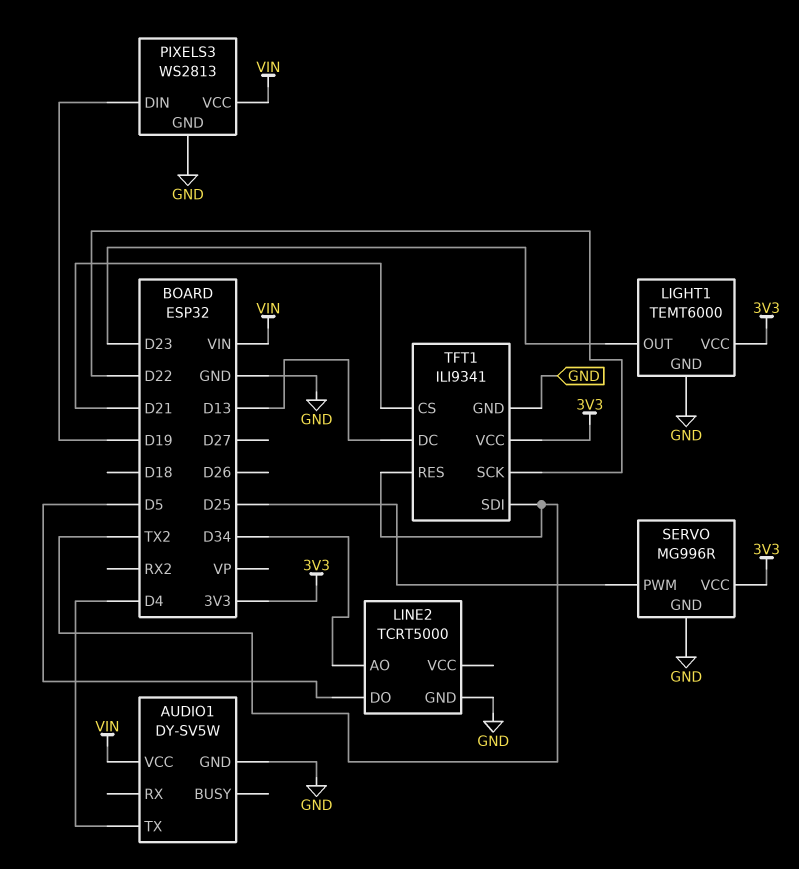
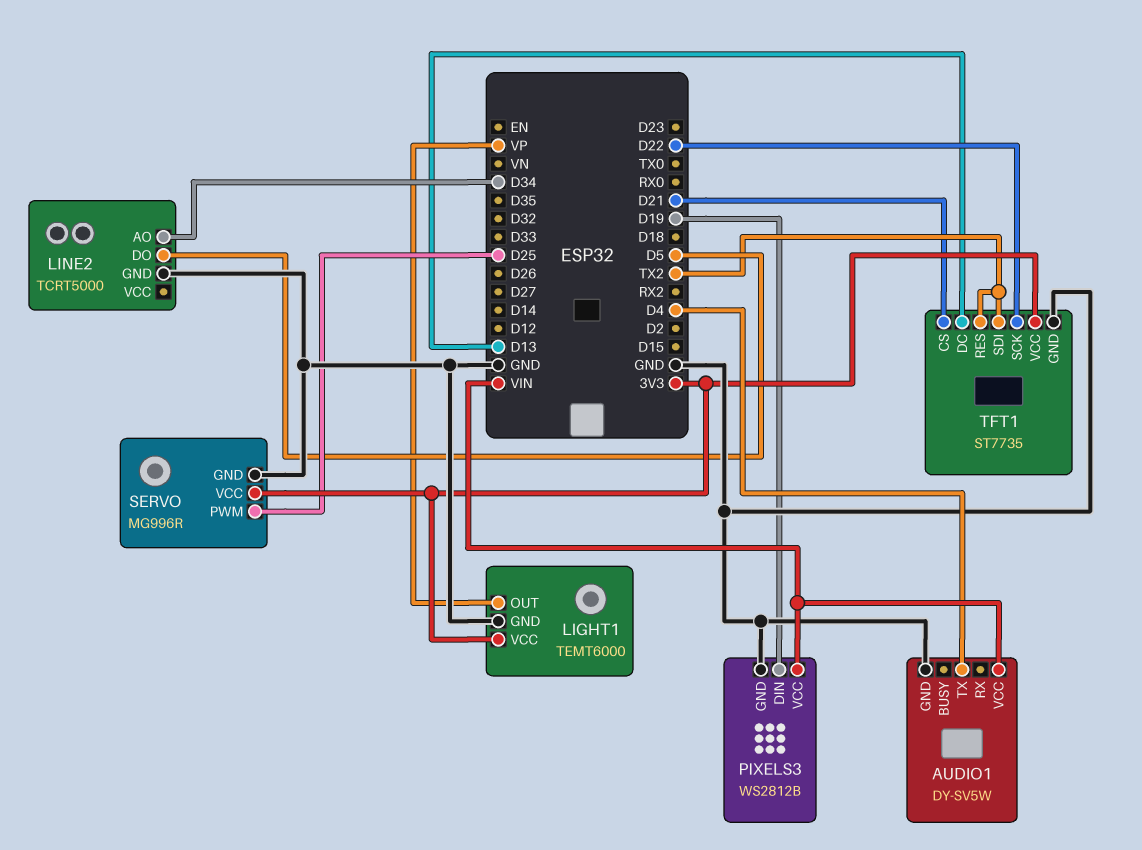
LIGHT1 pin OUT: D23 -> VP
PIXELS3: WS2813 -> WS2812B
TFT1: ILI9341 -> ST7735

